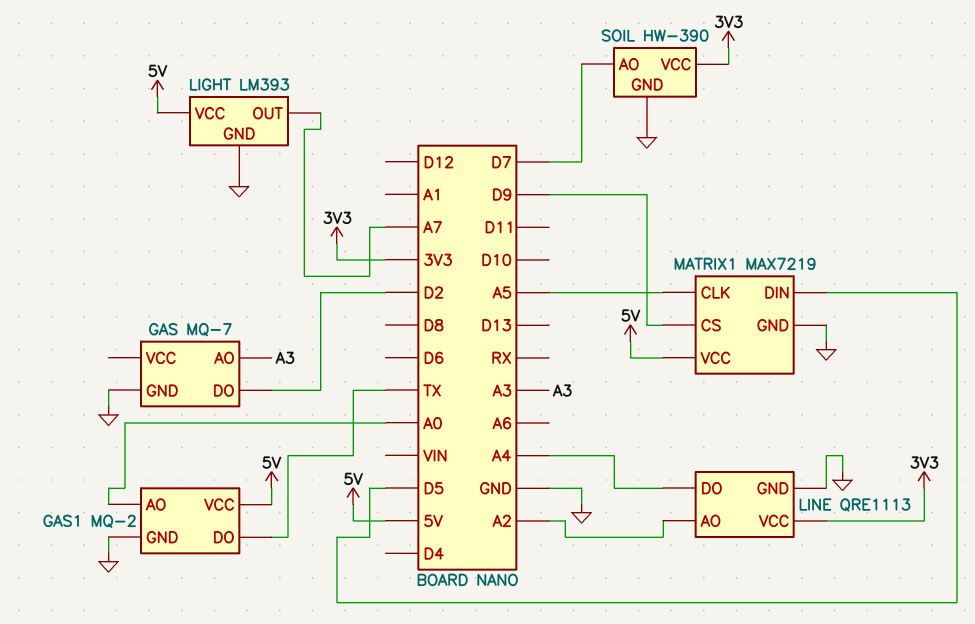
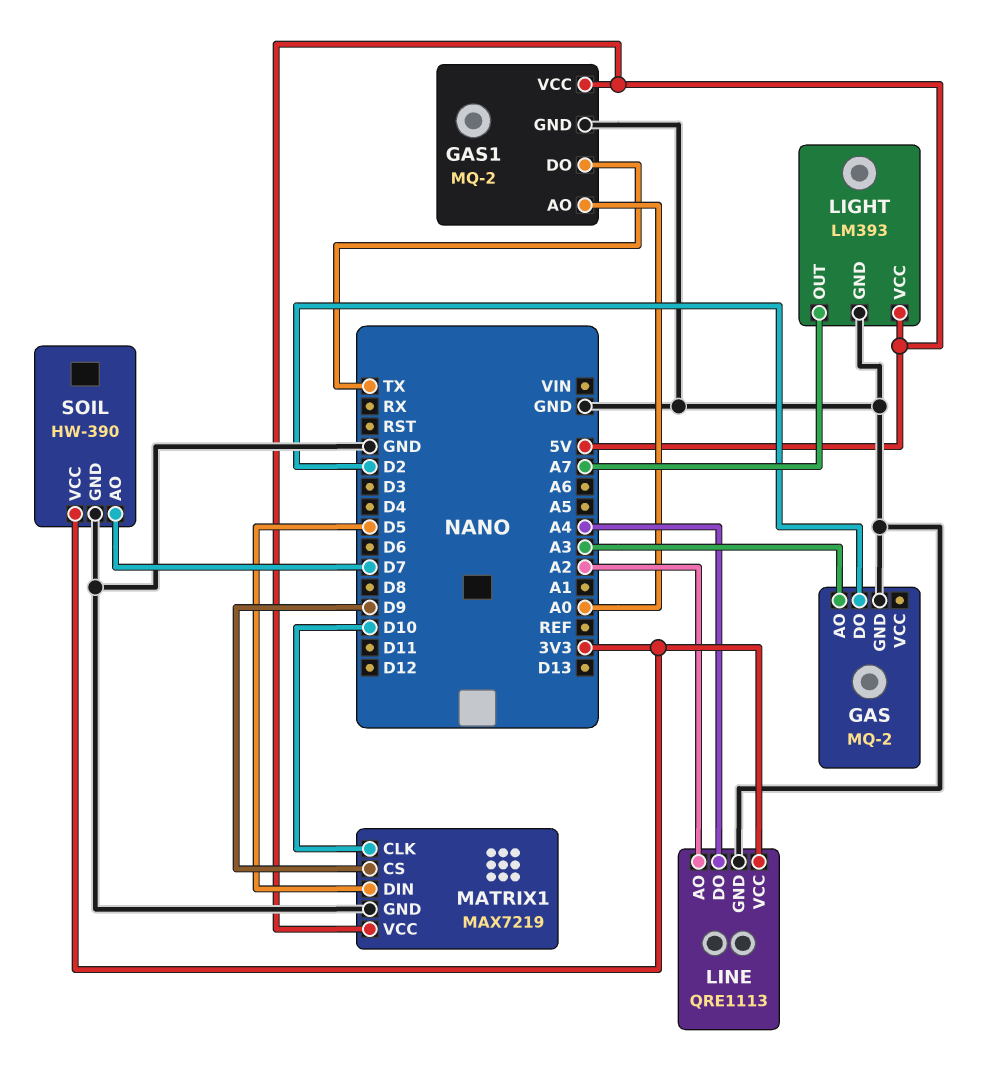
GAS: MQ-7 -> MQ-2
MATRIX1 pin CLK: A5 -> D10

